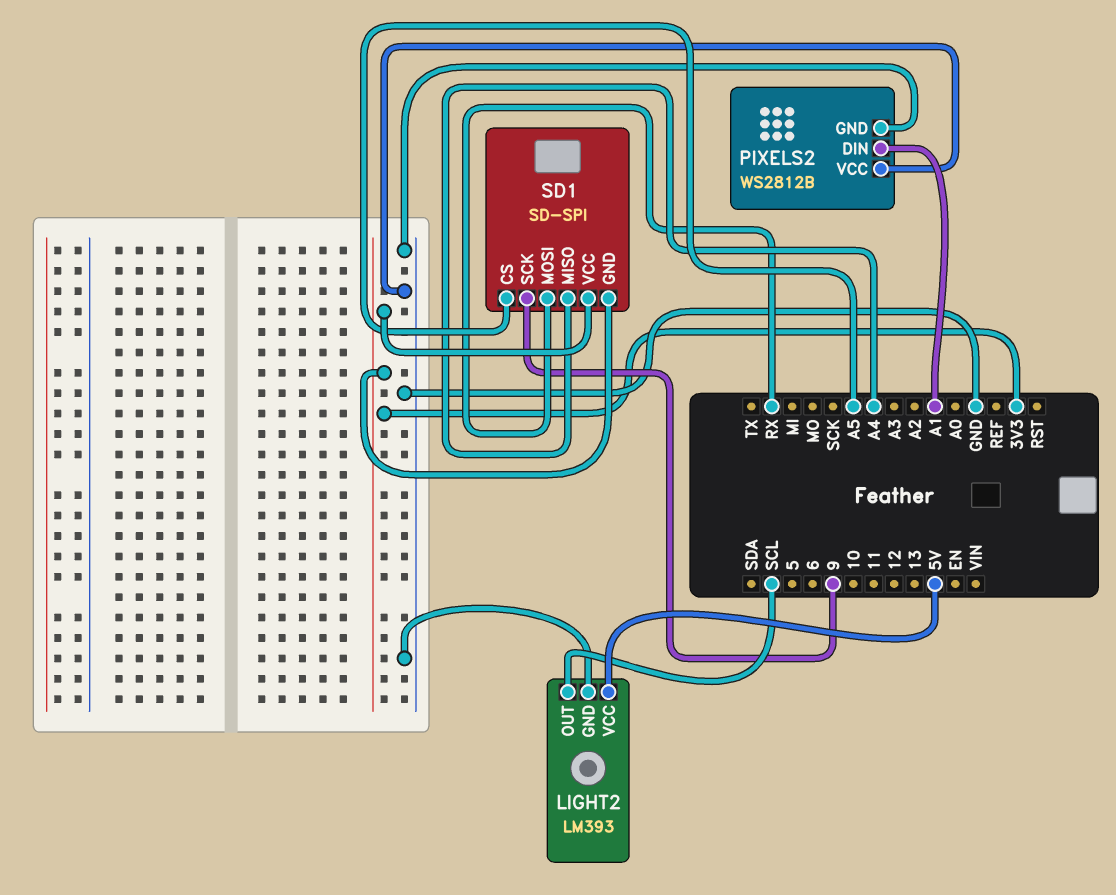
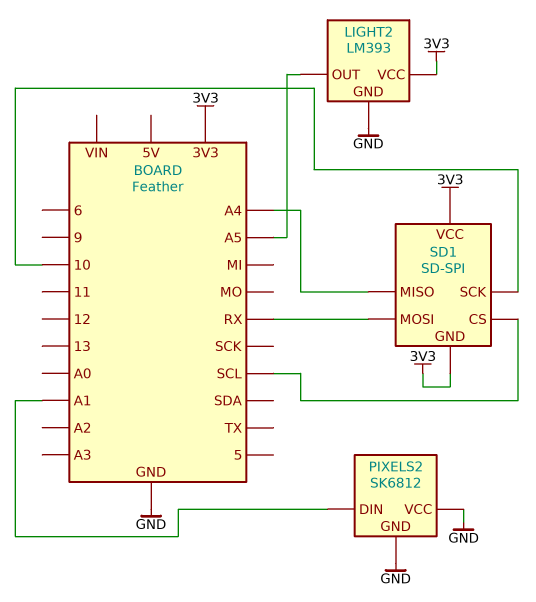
LIGHT2 pin OUT: SCL -> A5
LIGHT2 pin VCC: 5V -> 3V3
PIXELS2: WS2812B -> SK6812
SD1 pin CS: A5 -> SCL
SD1 pin SCK: 9 -> 10

